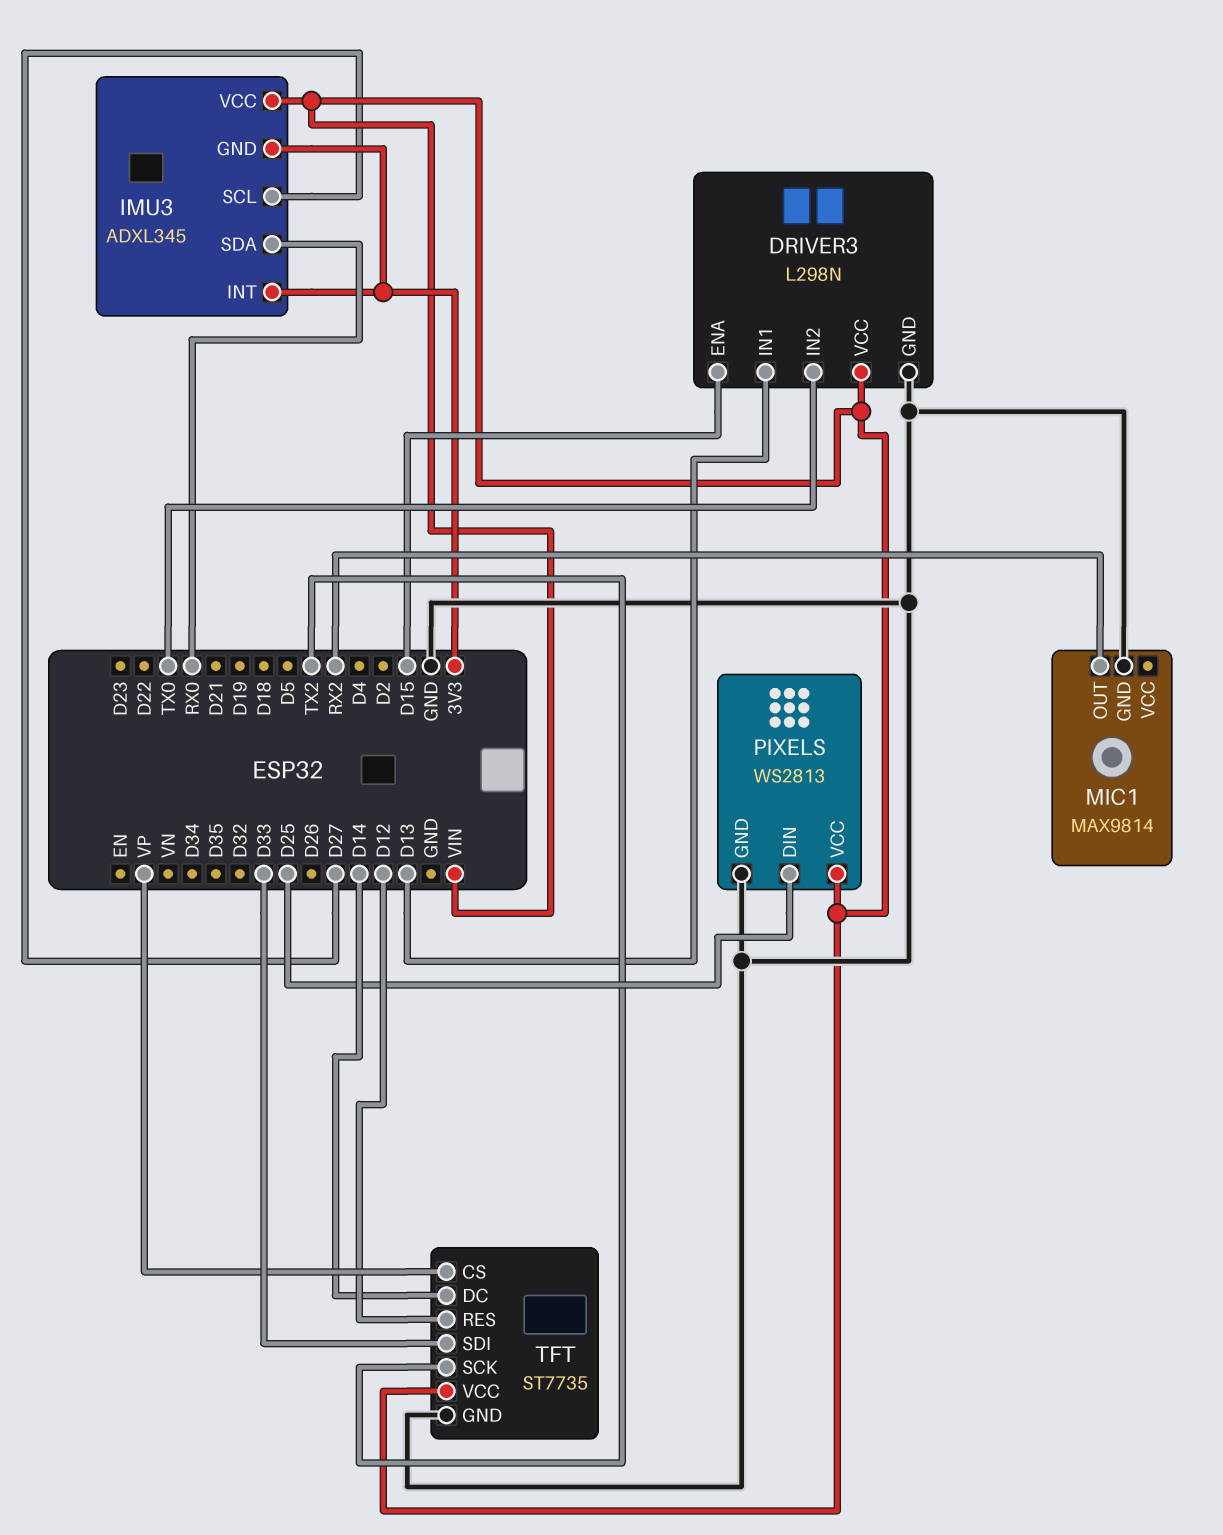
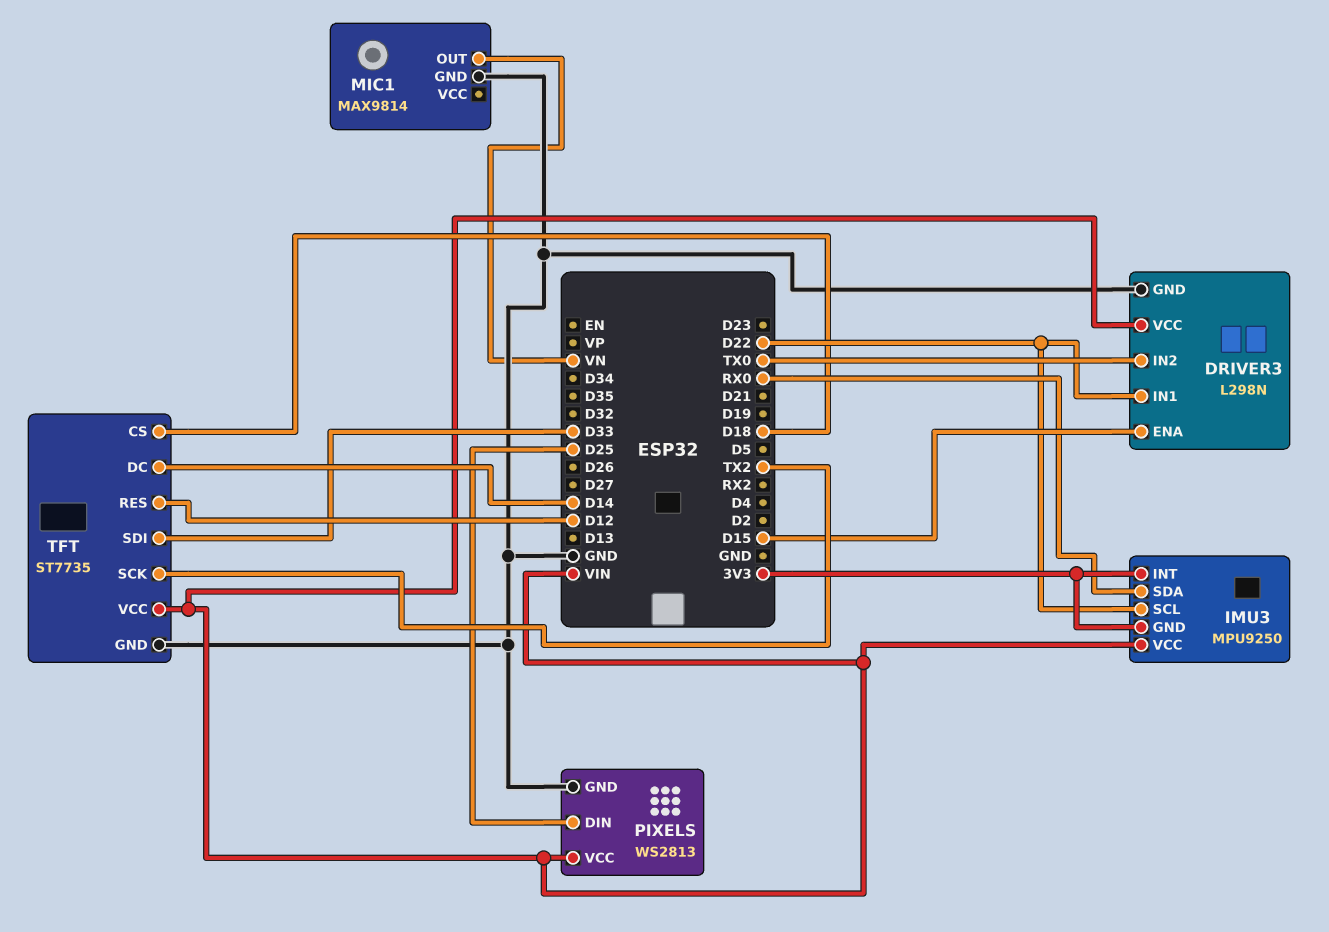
DRIVER3 pin IN1: D13 -> D22
IMU3: ADXL345 -> MPU9250
IMU3 pin SCL: D27 -> D22
MIC1 pin OUT: RX2 -> VN
TFT pin CS: VP -> D18

